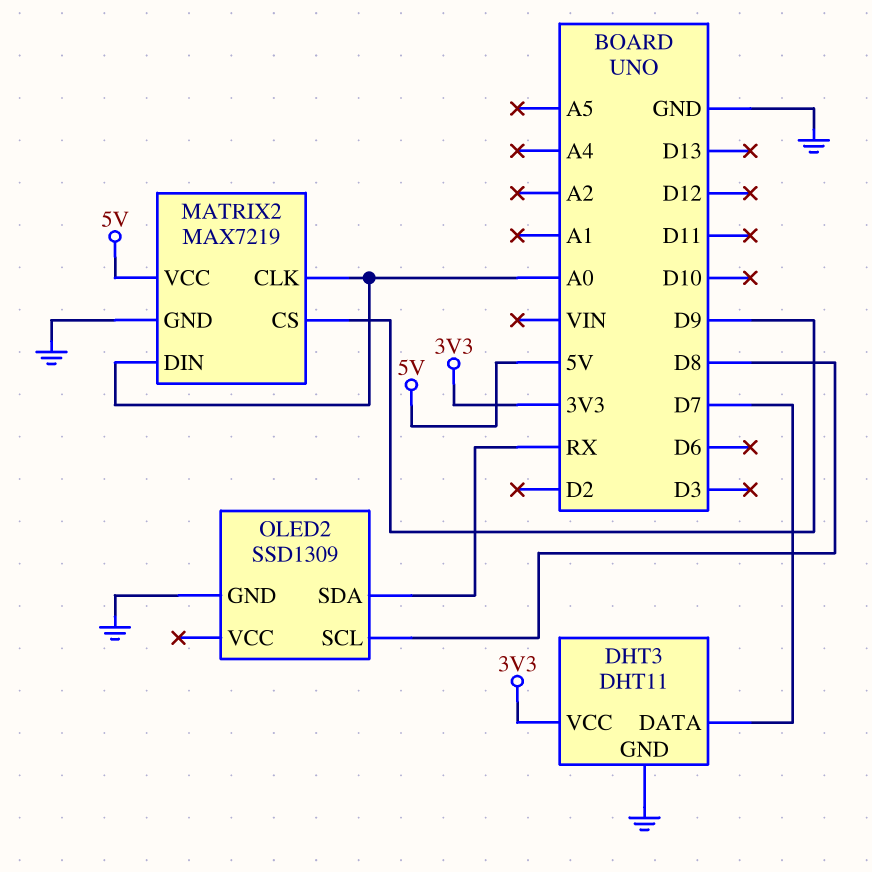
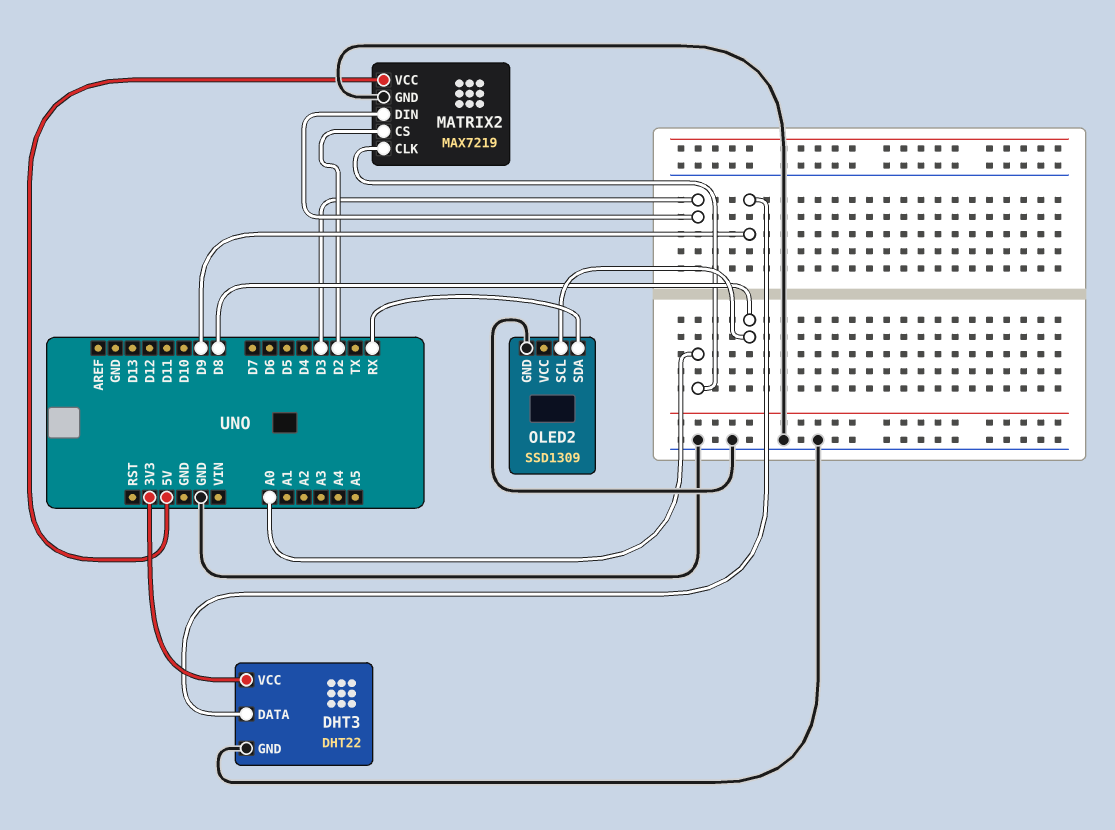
DHT3: DHT11 -> DHT22
DHT3 pin DATA: D7 -> D9
MATRIX2 pin CS: D9 -> D2
MATRIX2 pin DIN: A0 -> D3

